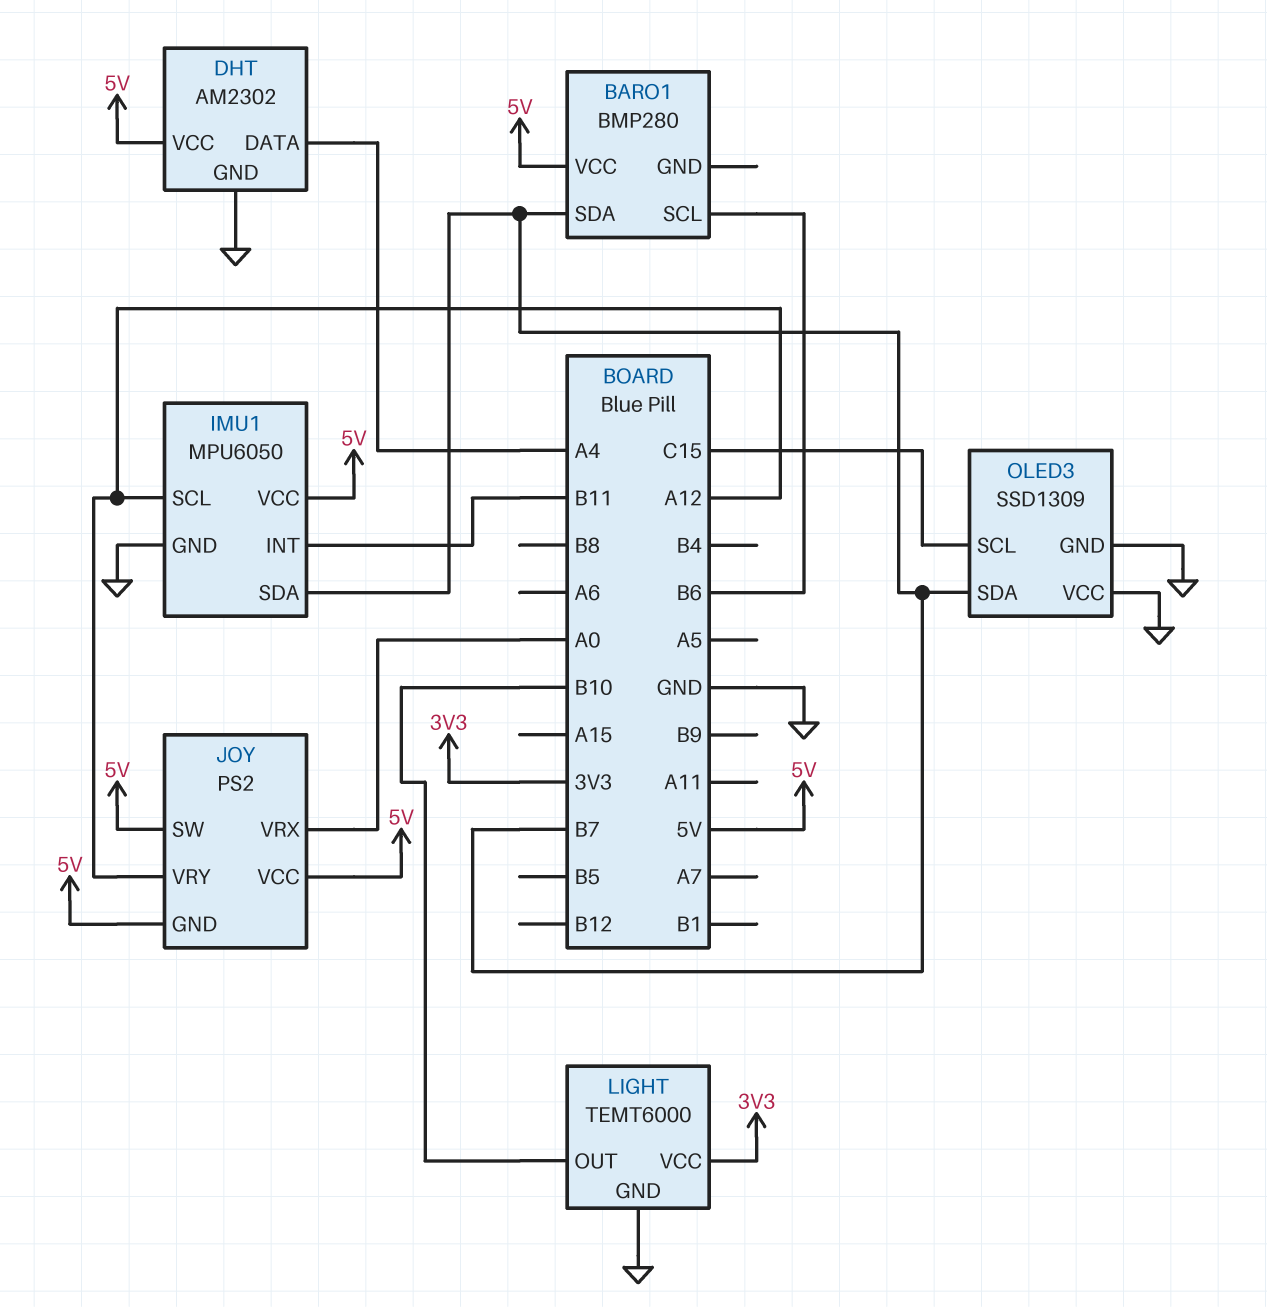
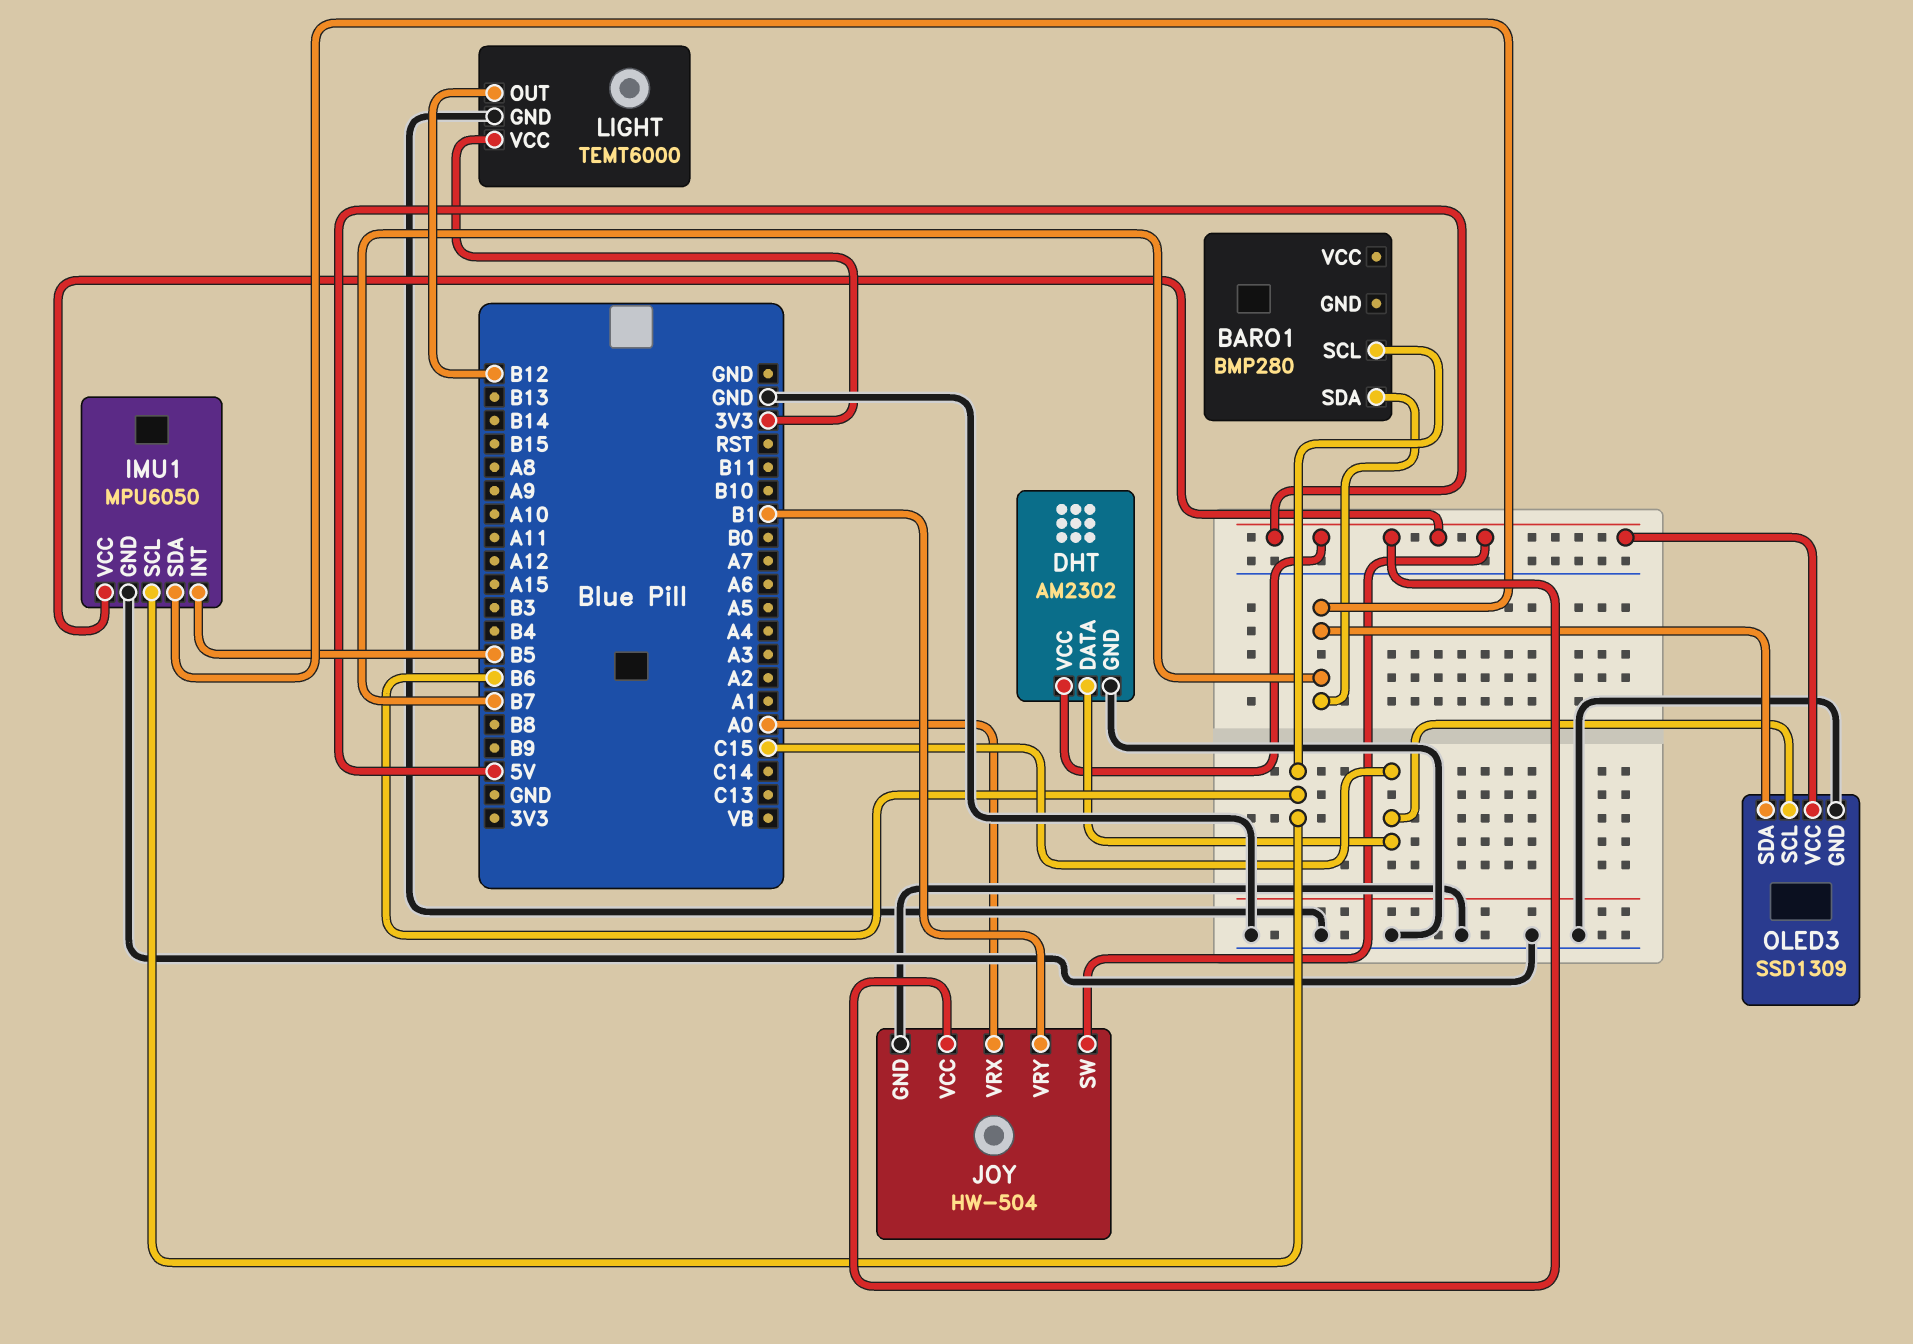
BARO1 pin VCC: 5V -> none
DHT pin DATA: A4 -> C15
IMU1 pin INT: B11 -> B5
IMU1 pin SCL: A12 -> B6
JOY: PS2 -> HW-504
JOY pin GND: 5V -> GND
JOY pin VRY: A12 -> B1
LIGHT pin OUT: B10 -> B12
OLED3 pin VCC: GND -> 5V

